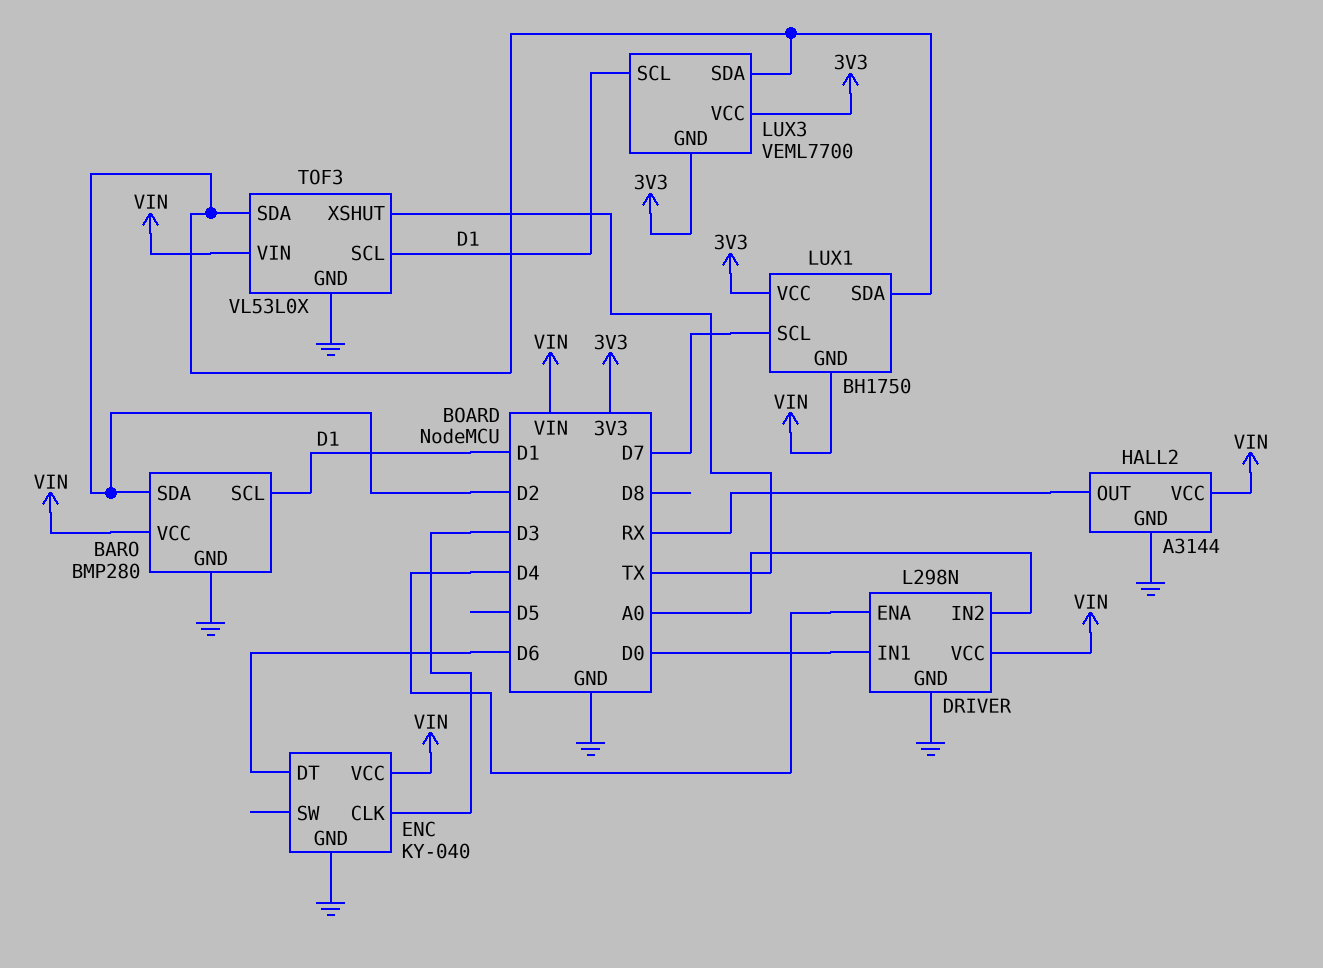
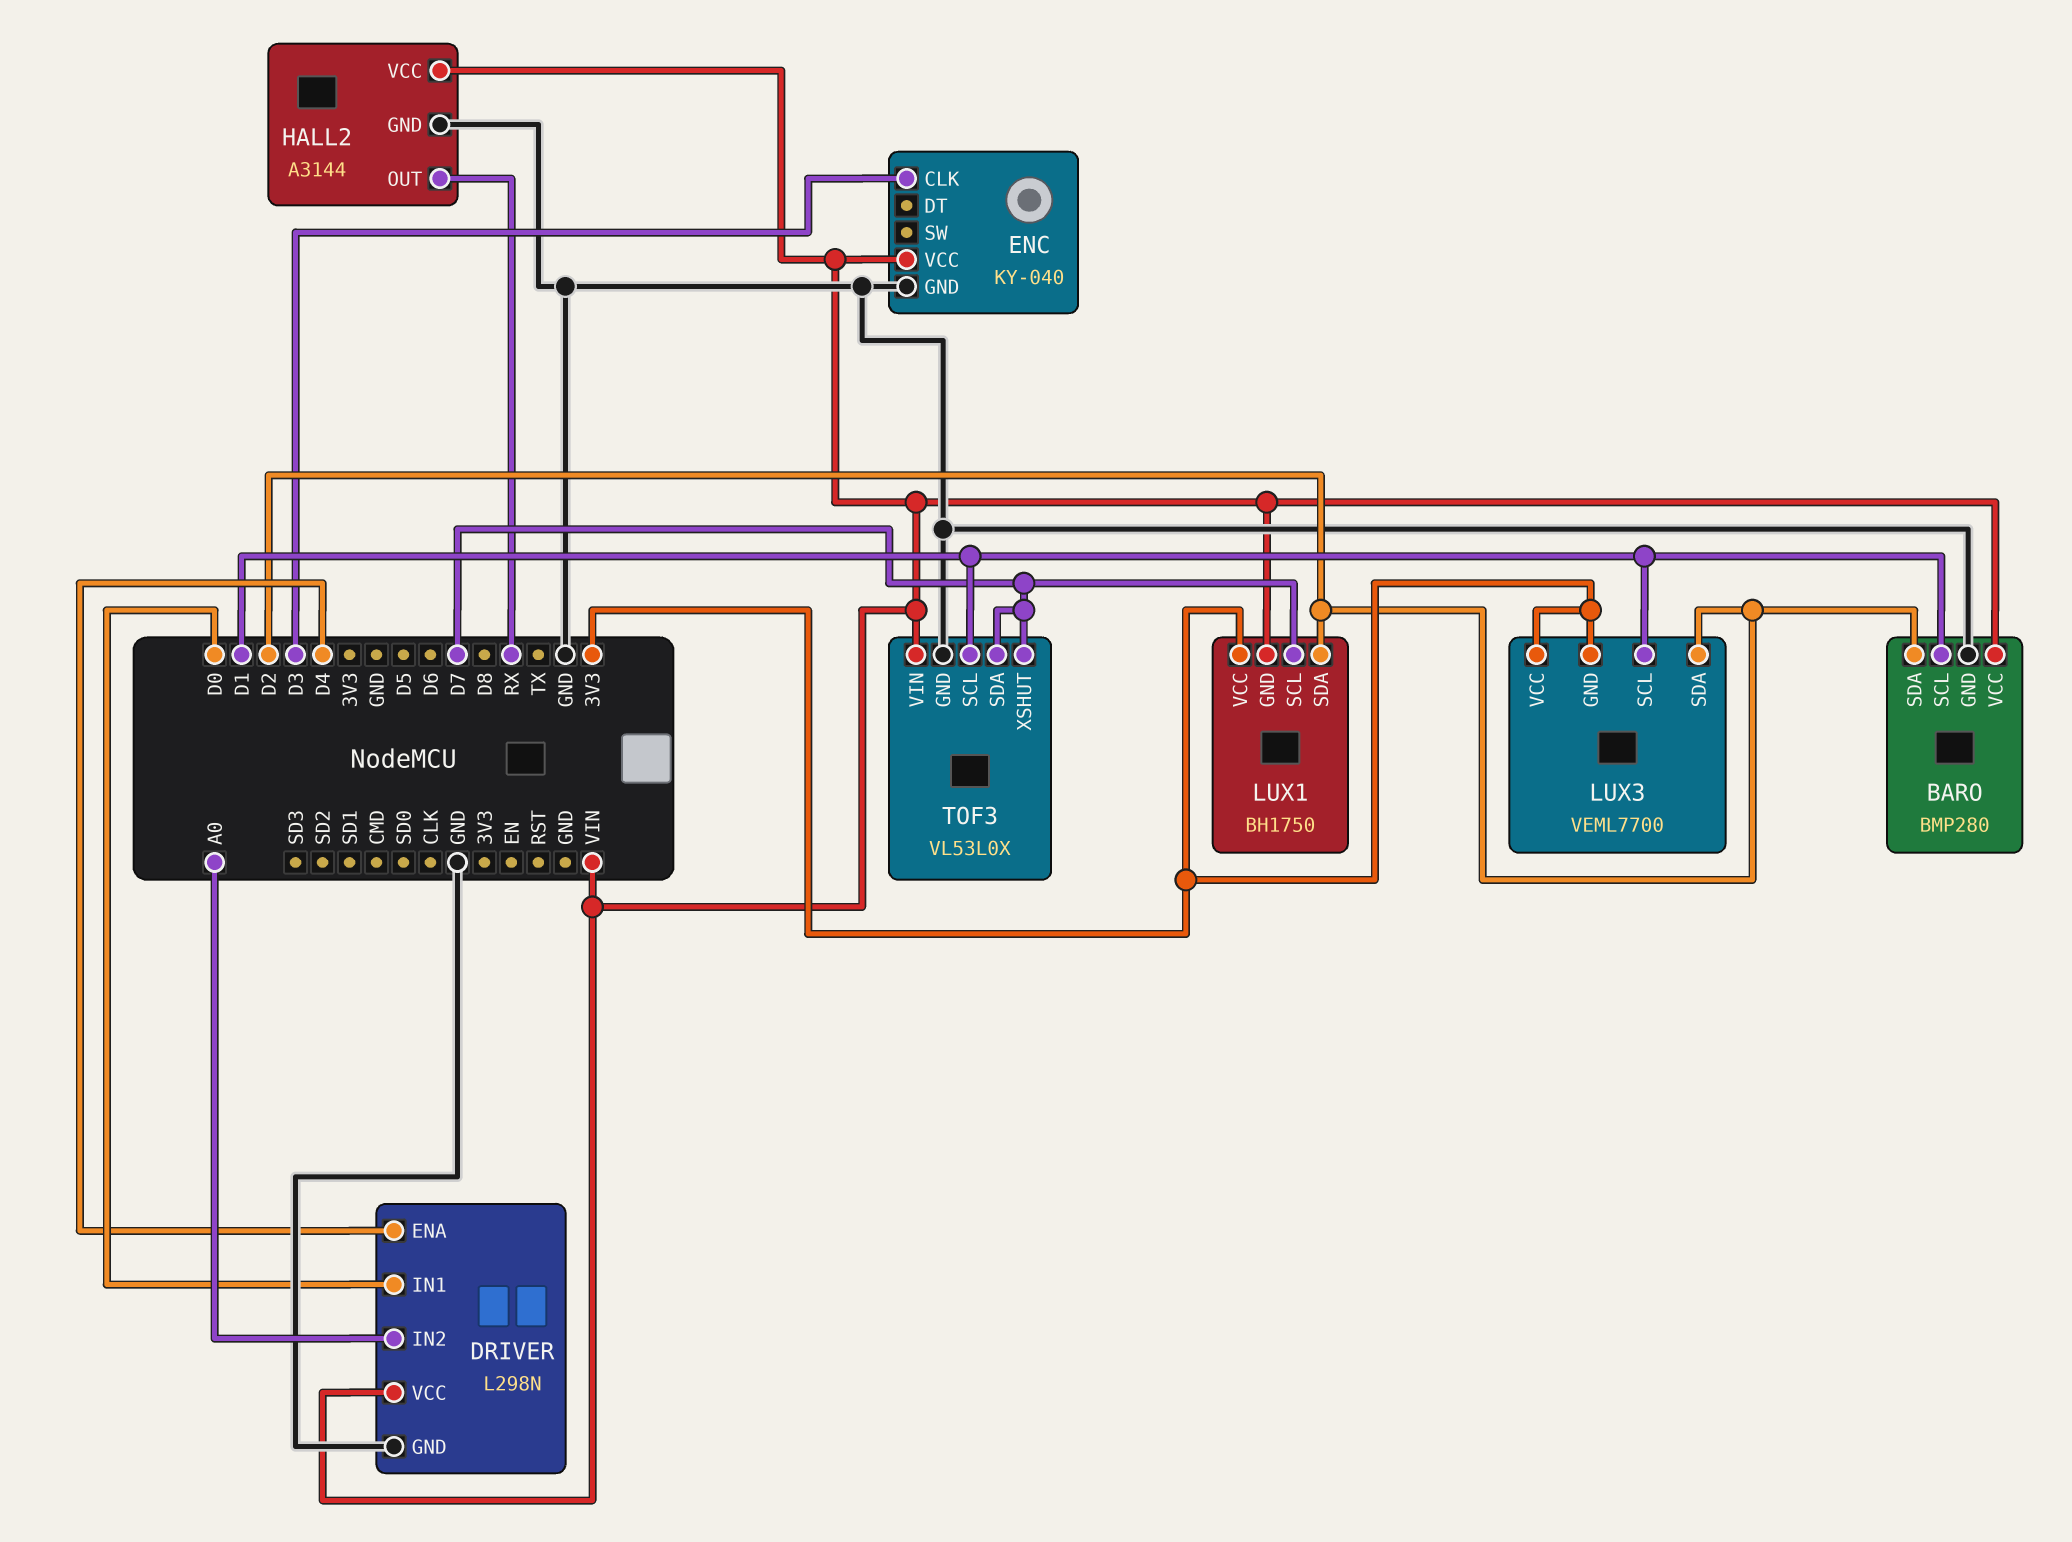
ENC pin DT: D6 -> none
TOF3 pin SDA: D2 -> D7
TOF3 pin XSHUT: TX -> D7

